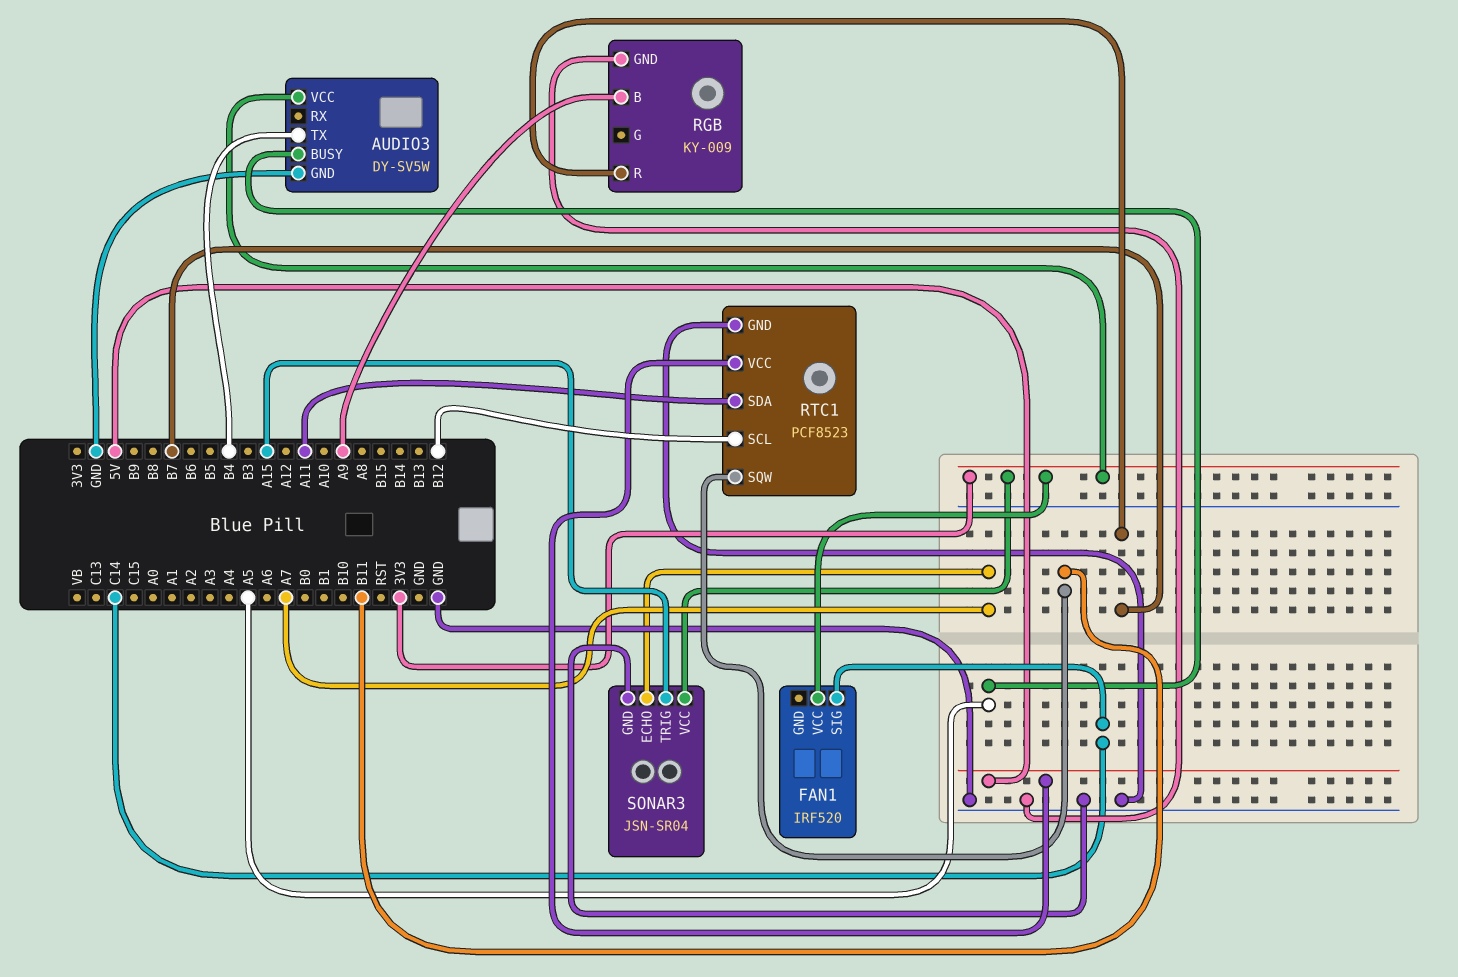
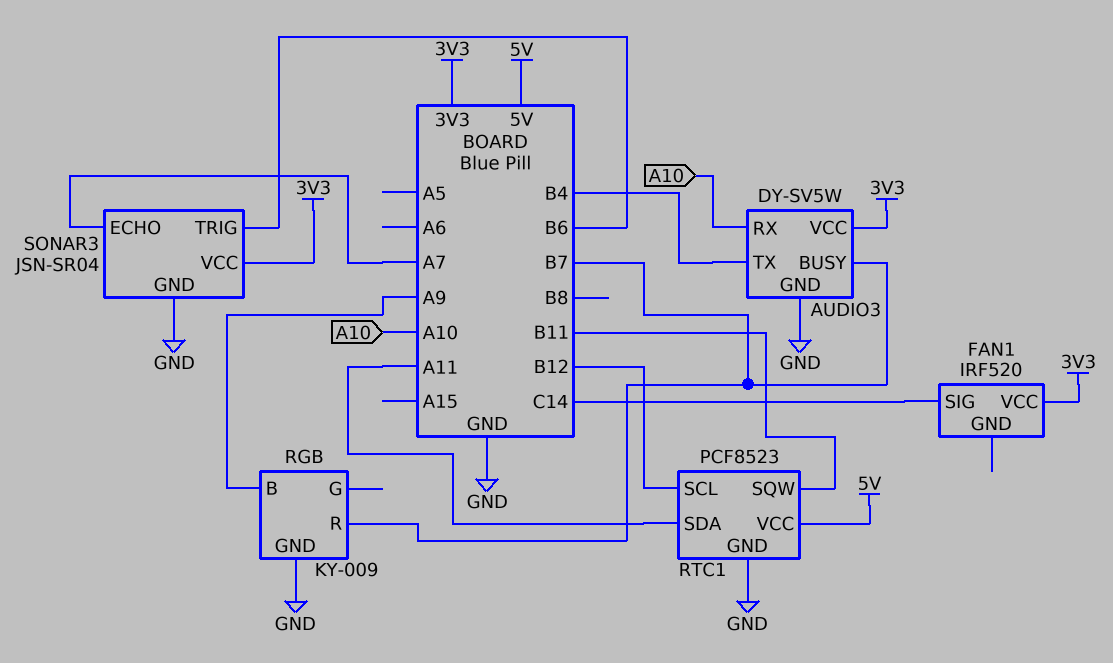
AUDIO3 pin BUSY: A5 -> B7
AUDIO3 pin RX: none -> A10
SONAR3 pin TRIG: A15 -> B6

